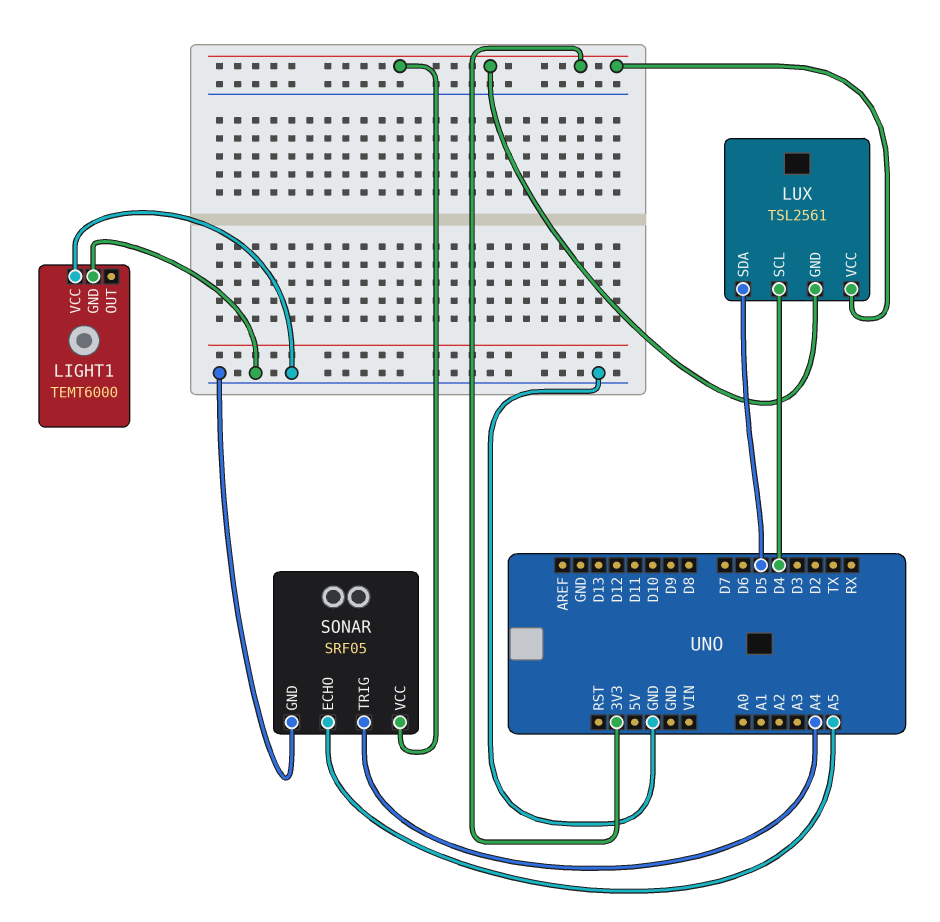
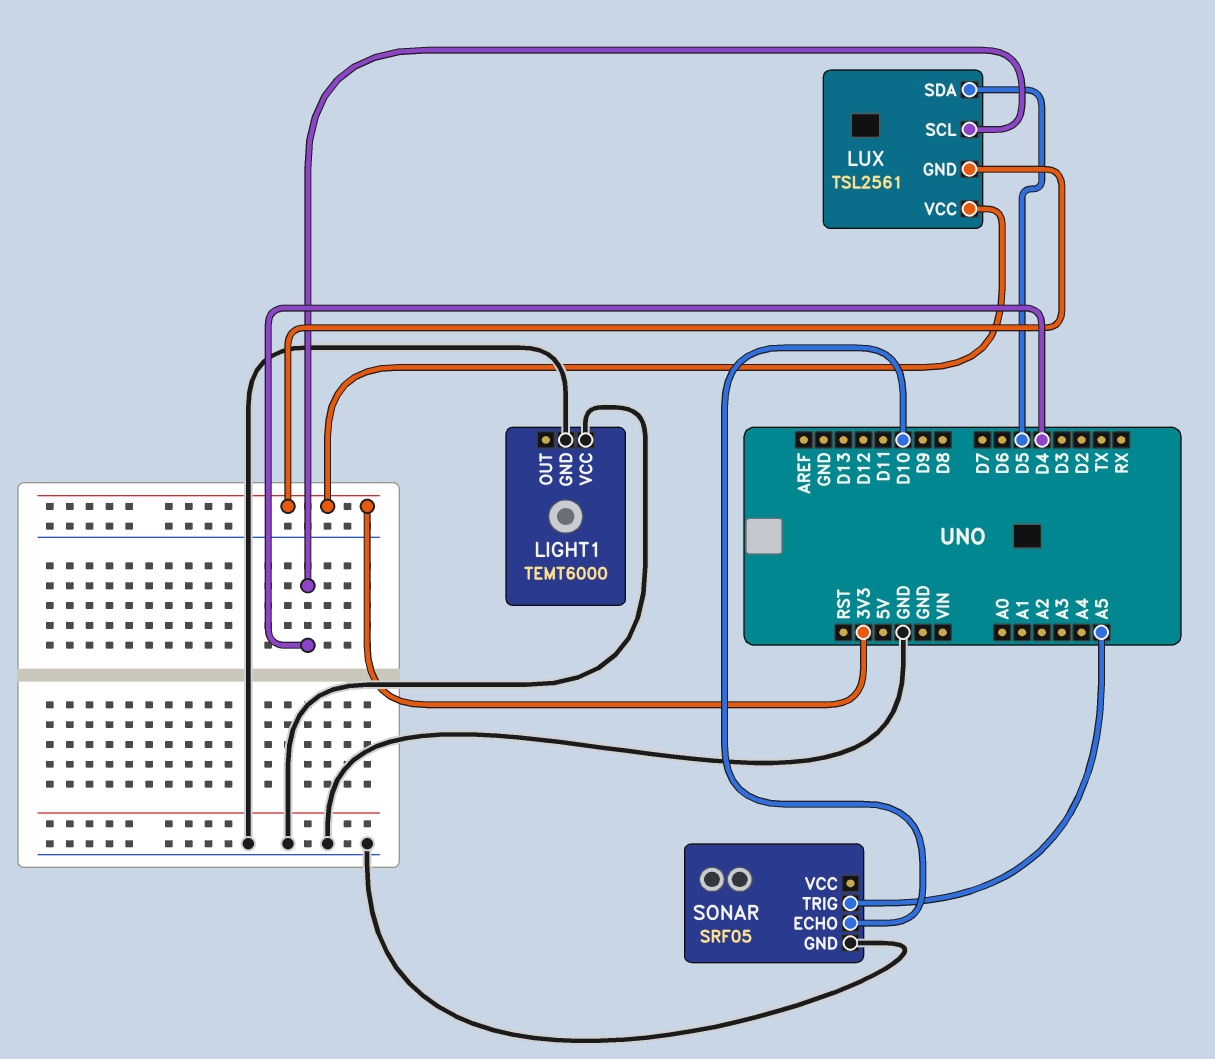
SONAR pin ECHO: A5 -> D10
SONAR pin TRIG: A4 -> A5
SONAR pin VCC: 3V3 -> none

